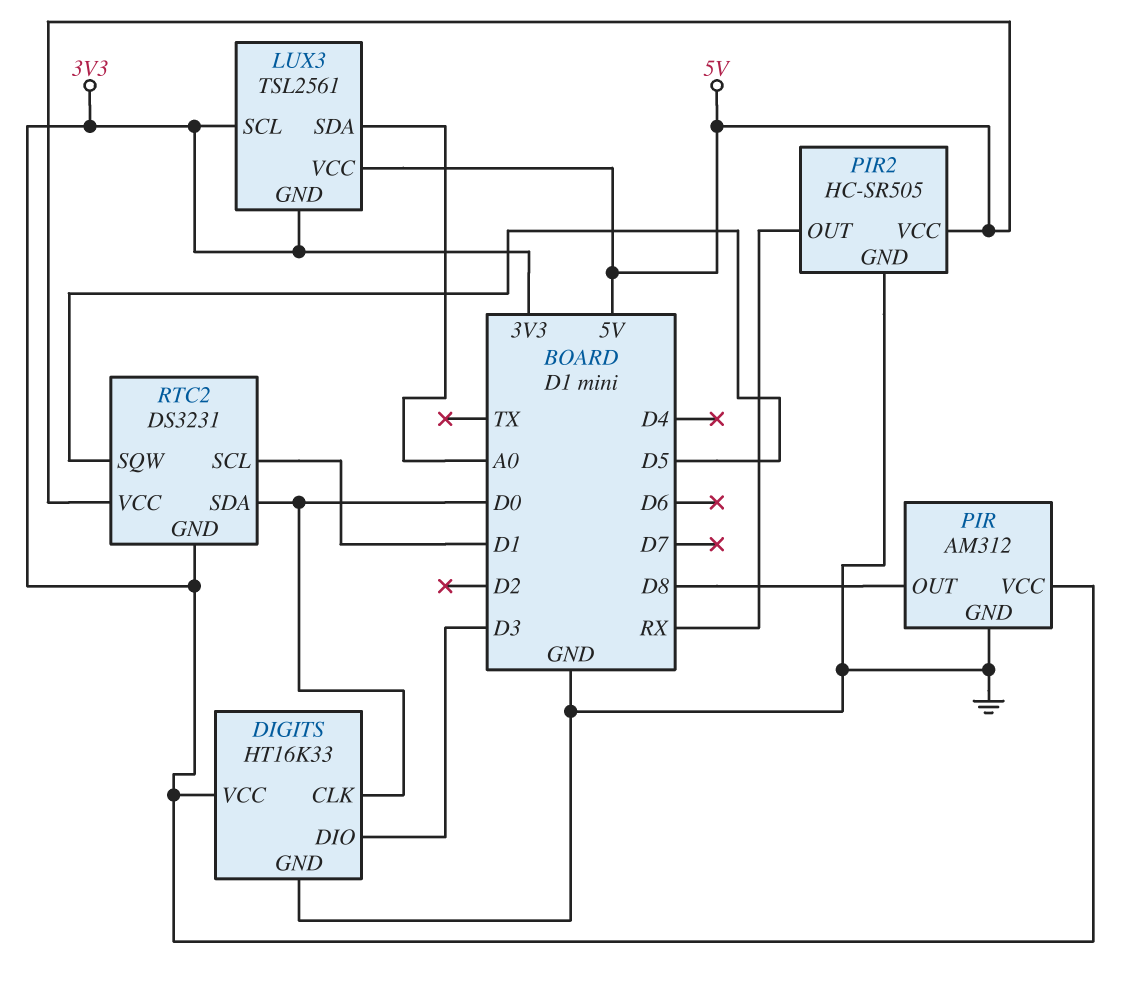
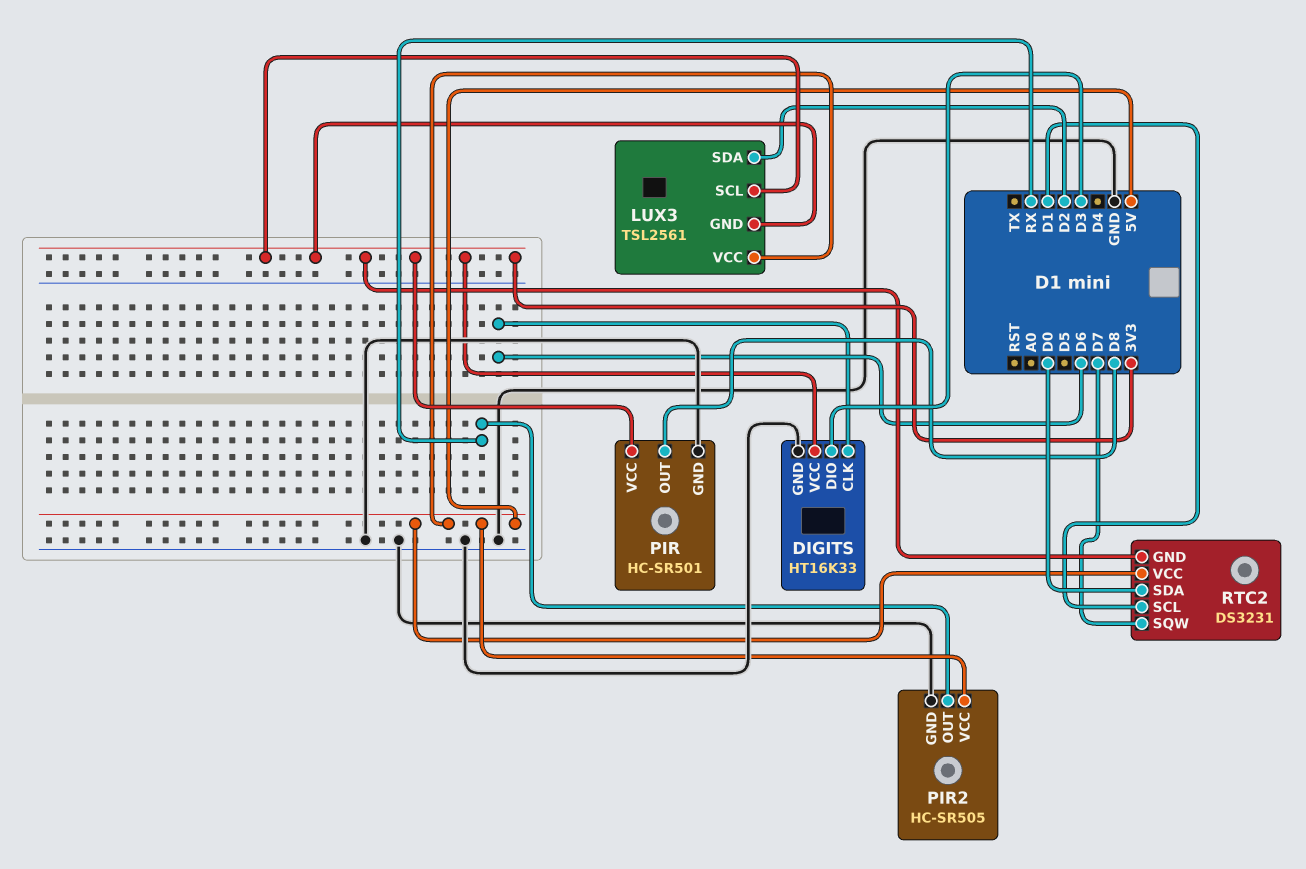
DIGITS pin CLK: D0 -> D6
LUX3 pin SDA: A0 -> D2
PIR: AM312 -> HC-SR501
RTC2 pin SQW: D5 -> D7

